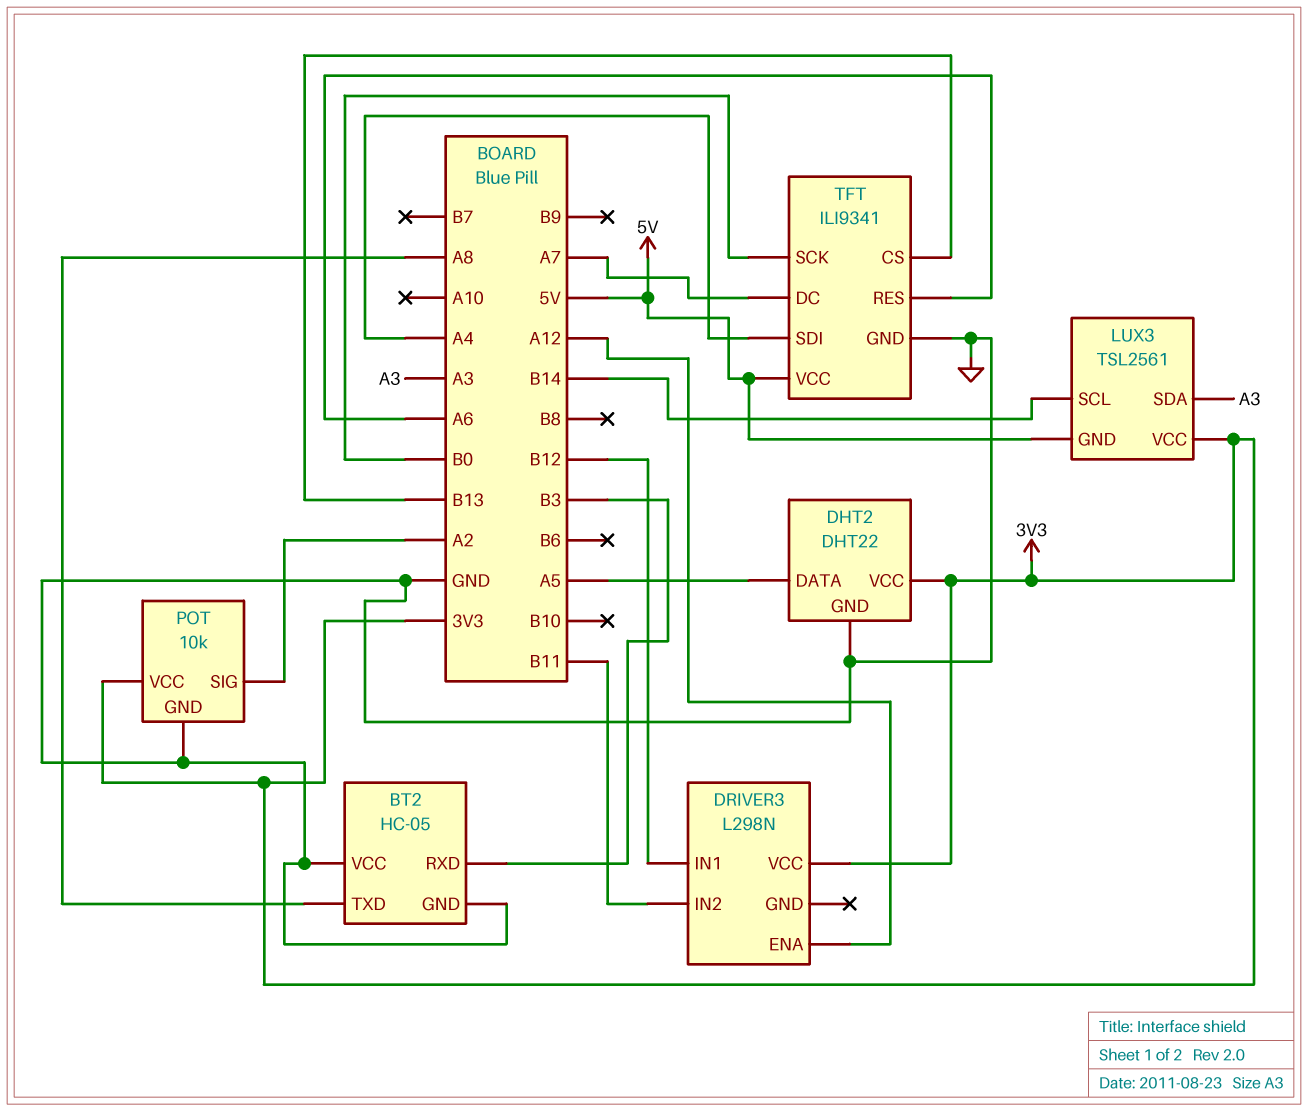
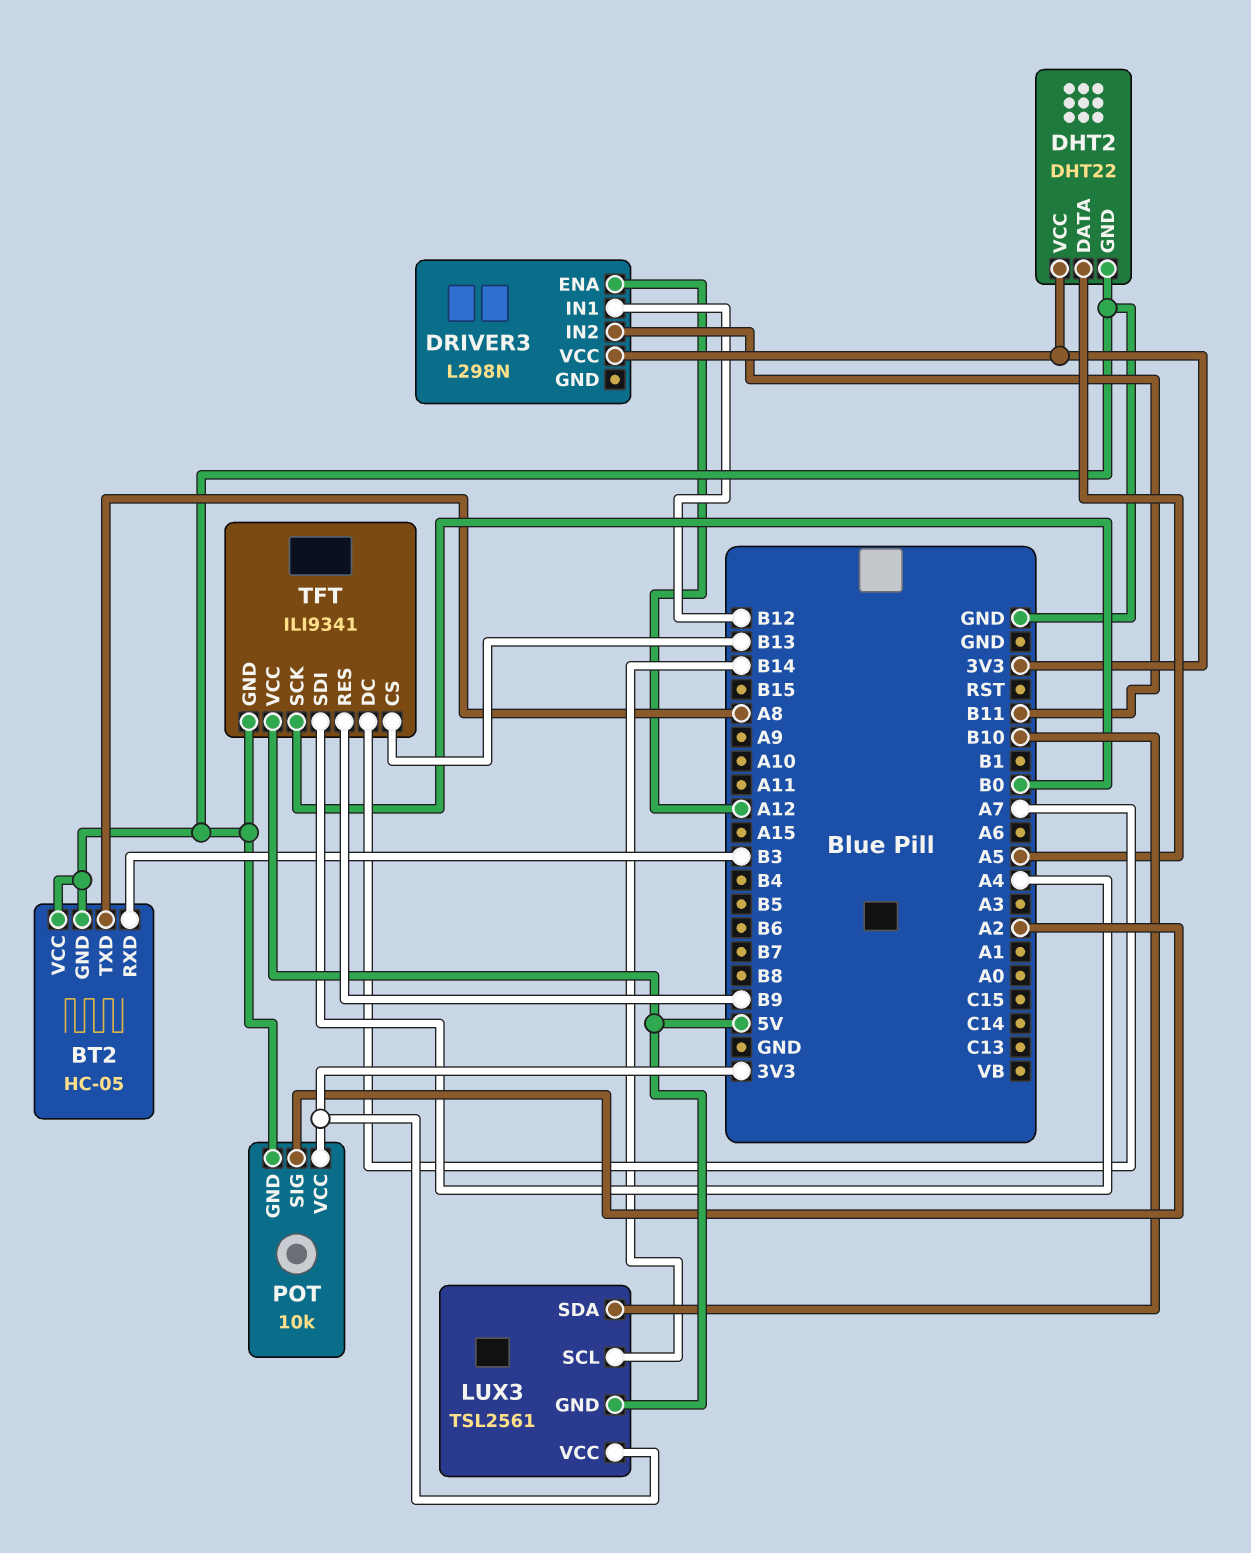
LUX3 pin SDA: A3 -> B10
TFT pin RES: A6 -> B9

